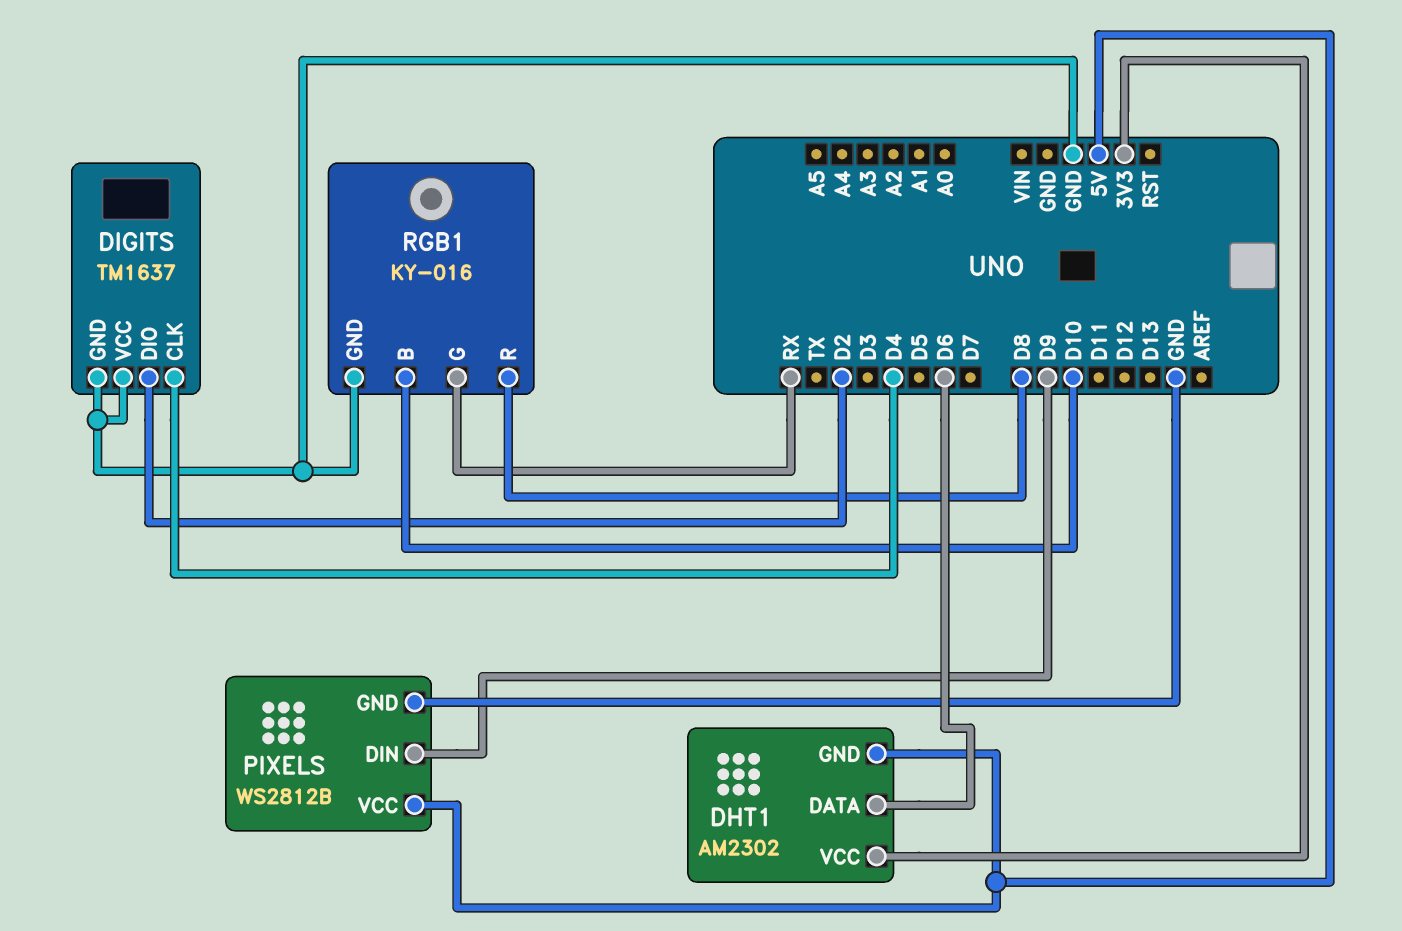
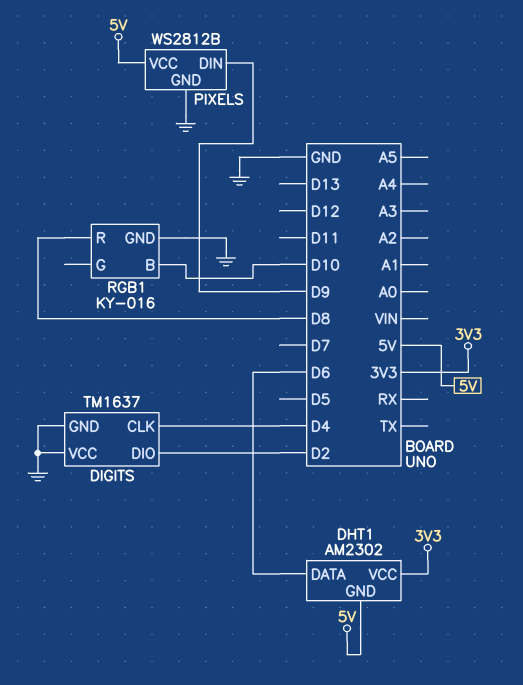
RGB1 pin G: RX -> none

